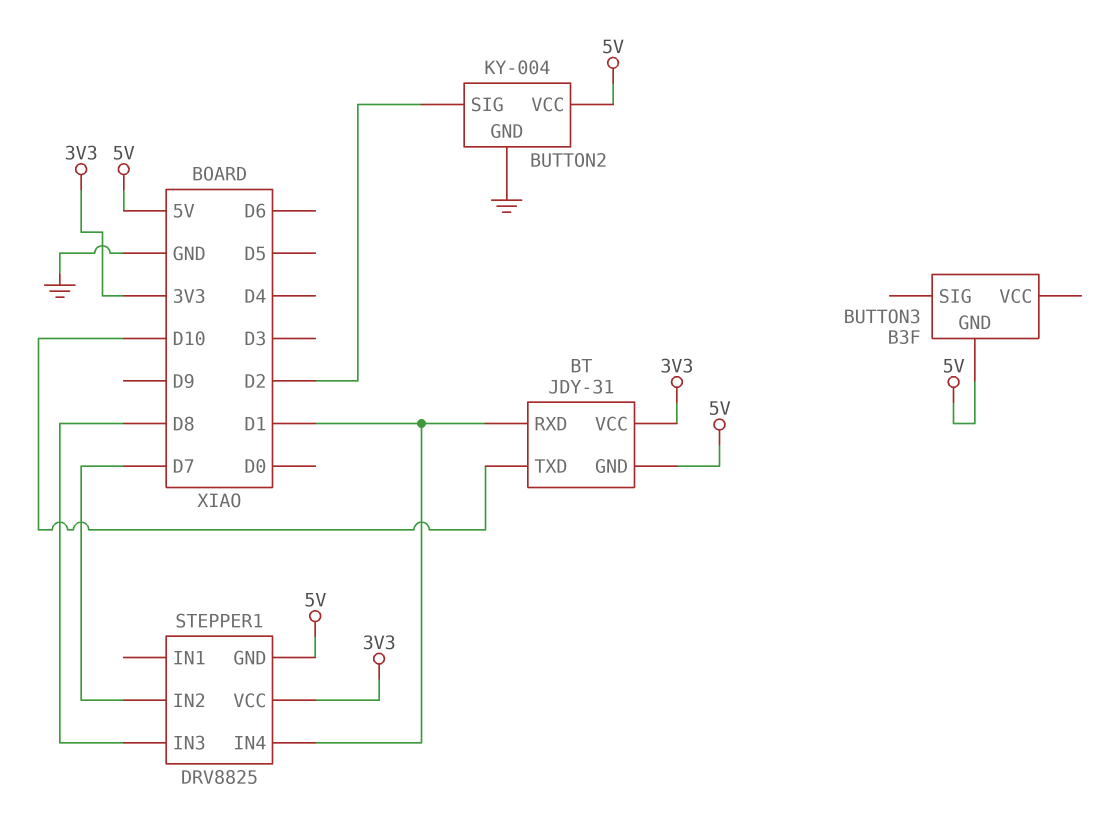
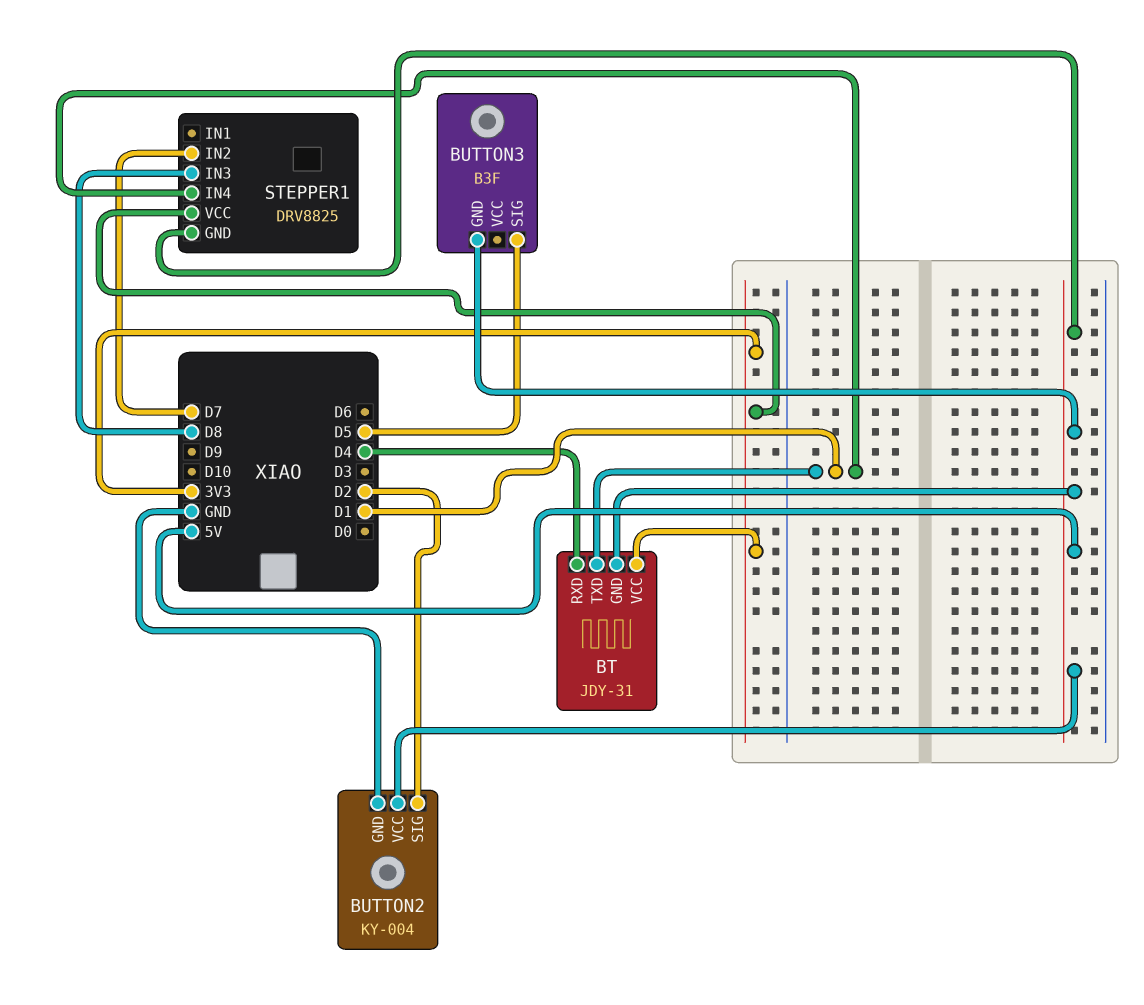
BT pin RXD: D1 -> D4
BT pin TXD: D10 -> D1
BUTTON3 pin SIG: none -> D5

